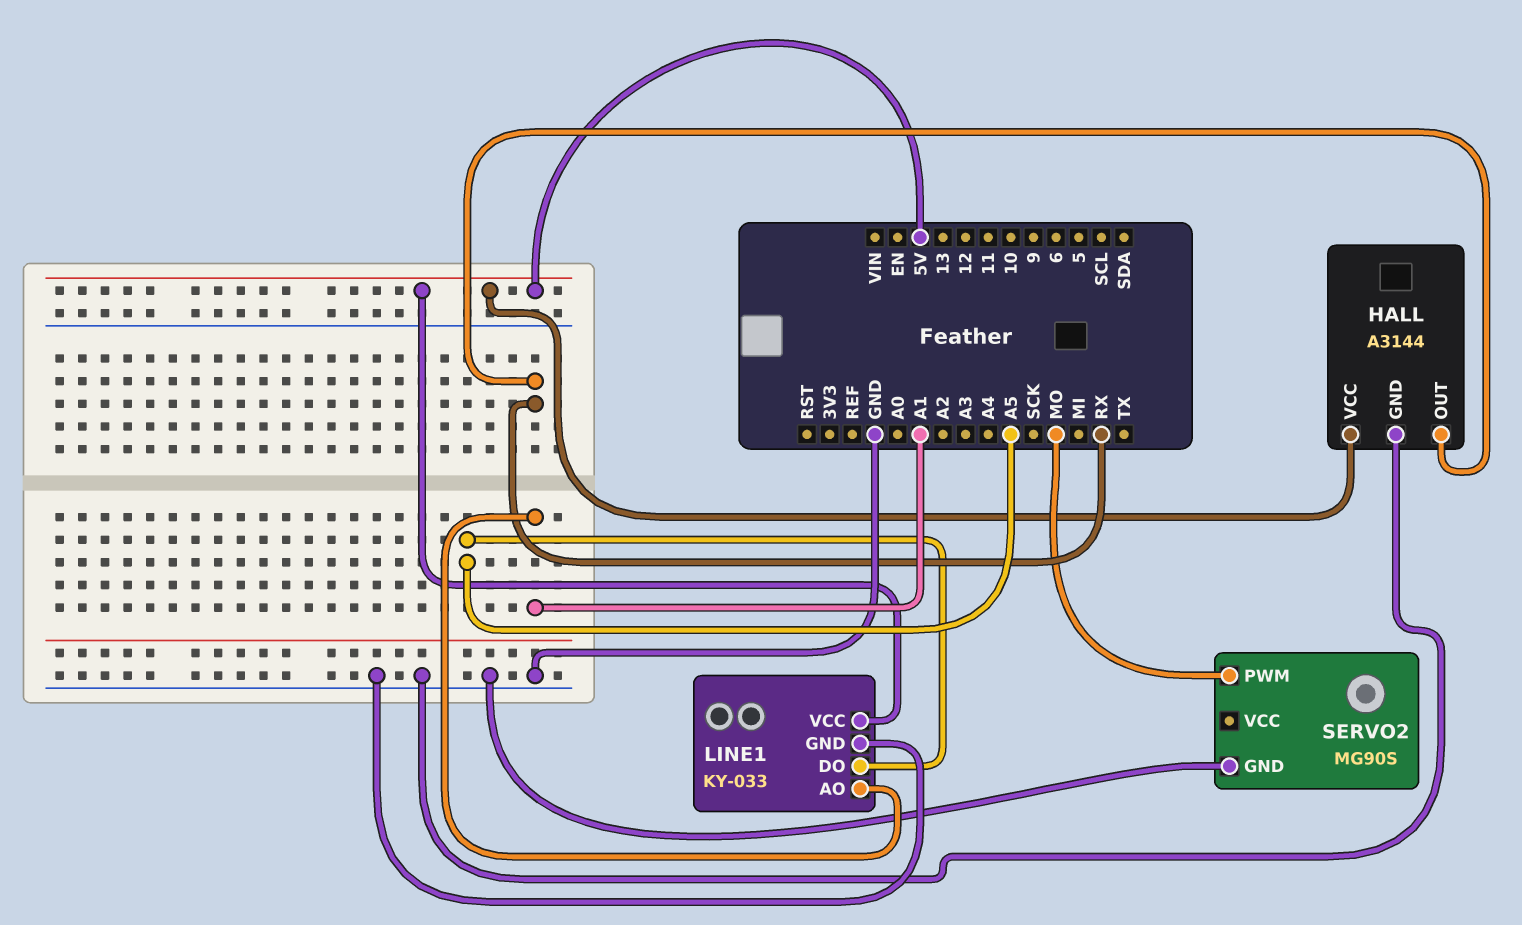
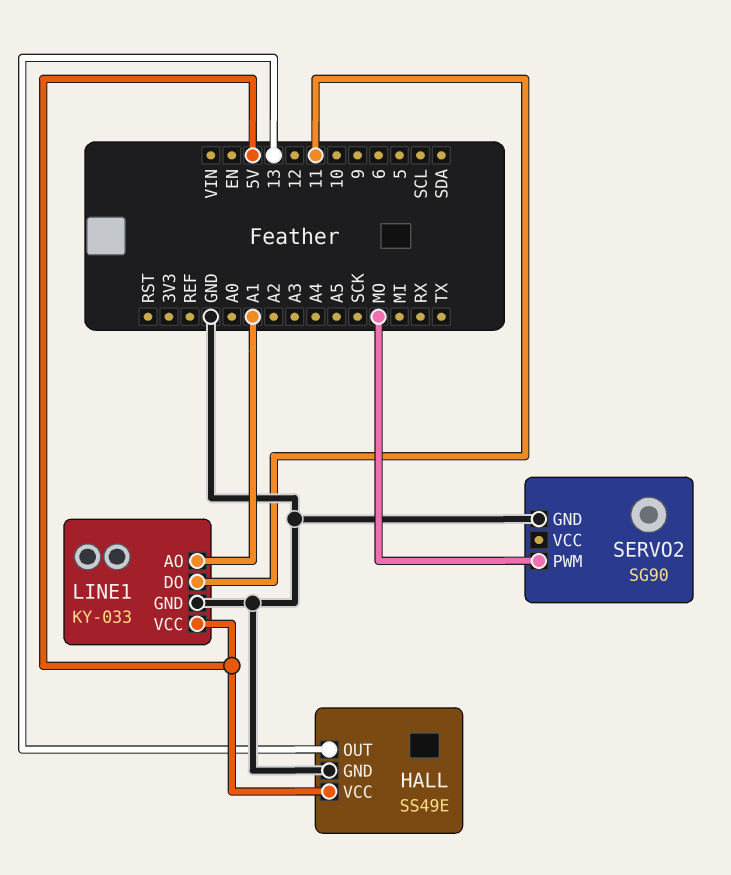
HALL: A3144 -> SS49E
HALL pin OUT: RX -> 13
LINE1 pin DO: A5 -> 11
SERVO2: MG90S -> SG90

